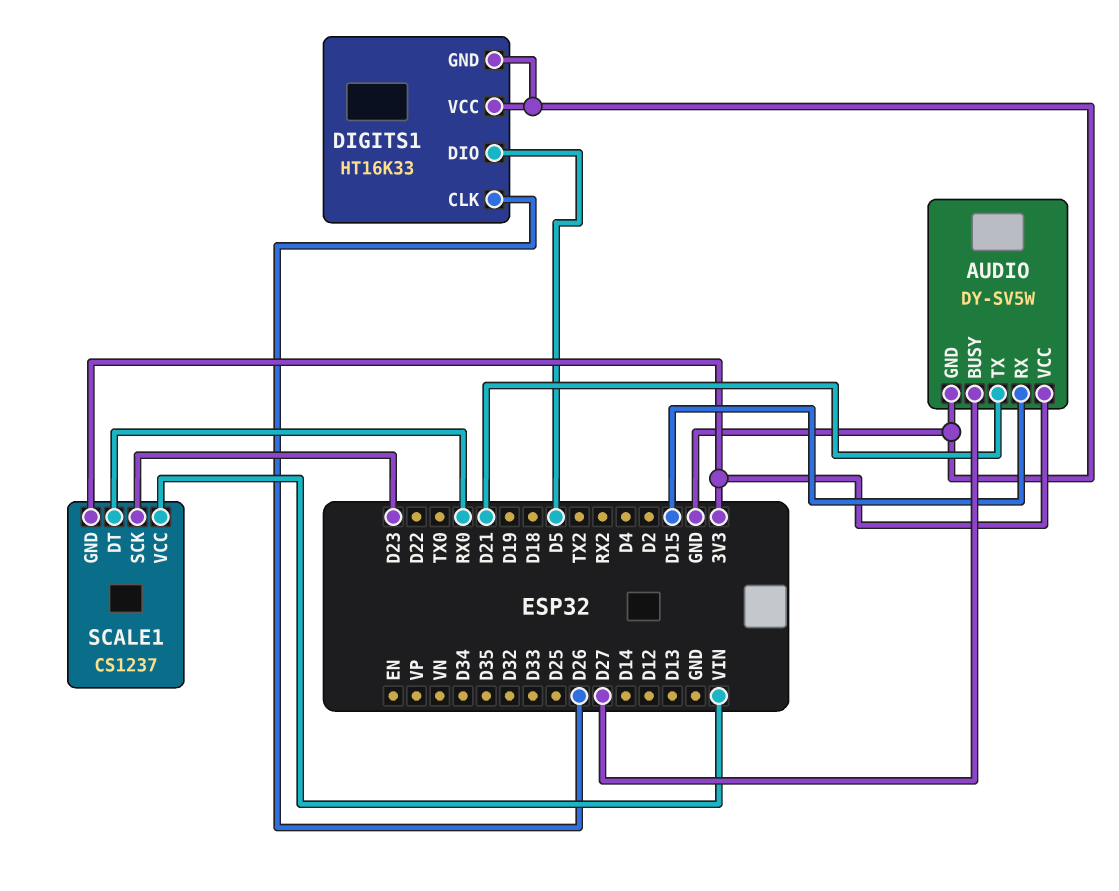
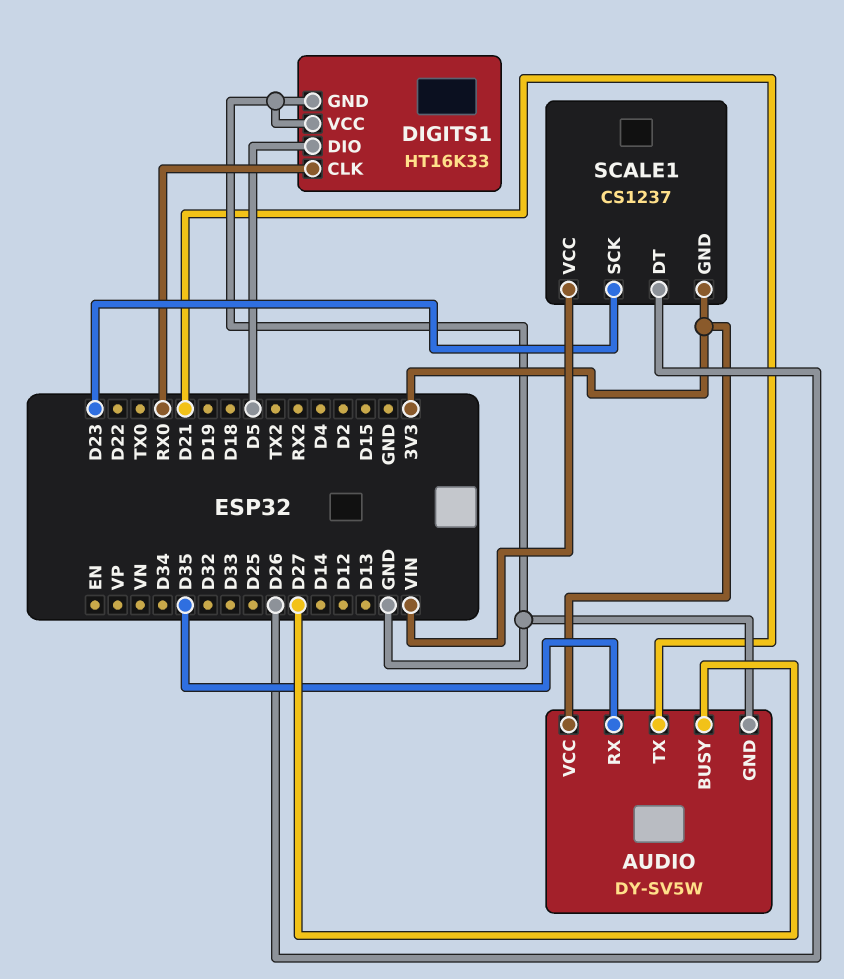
AUDIO pin RX: D15 -> D35
DIGITS1 pin CLK: D26 -> RX0
SCALE1 pin DT: RX0 -> D26

